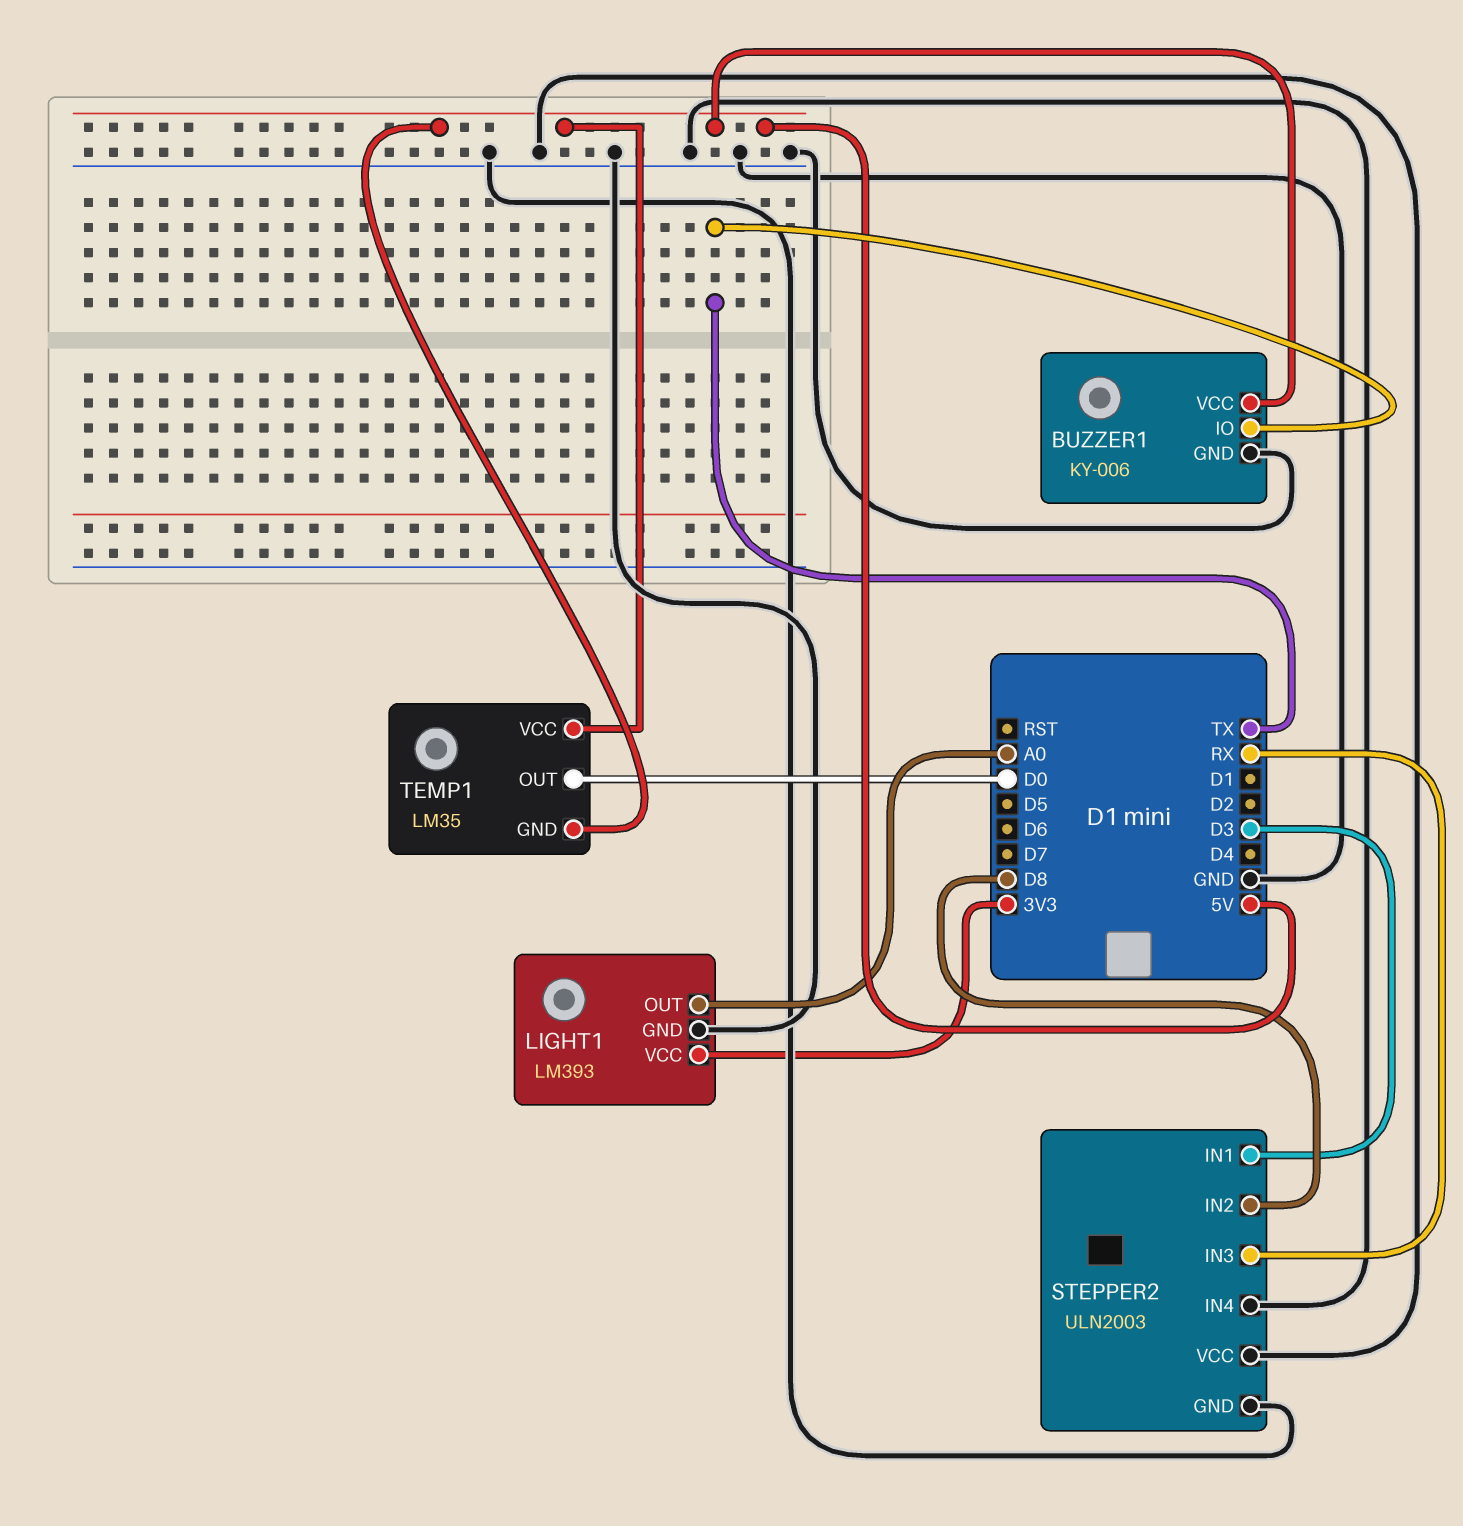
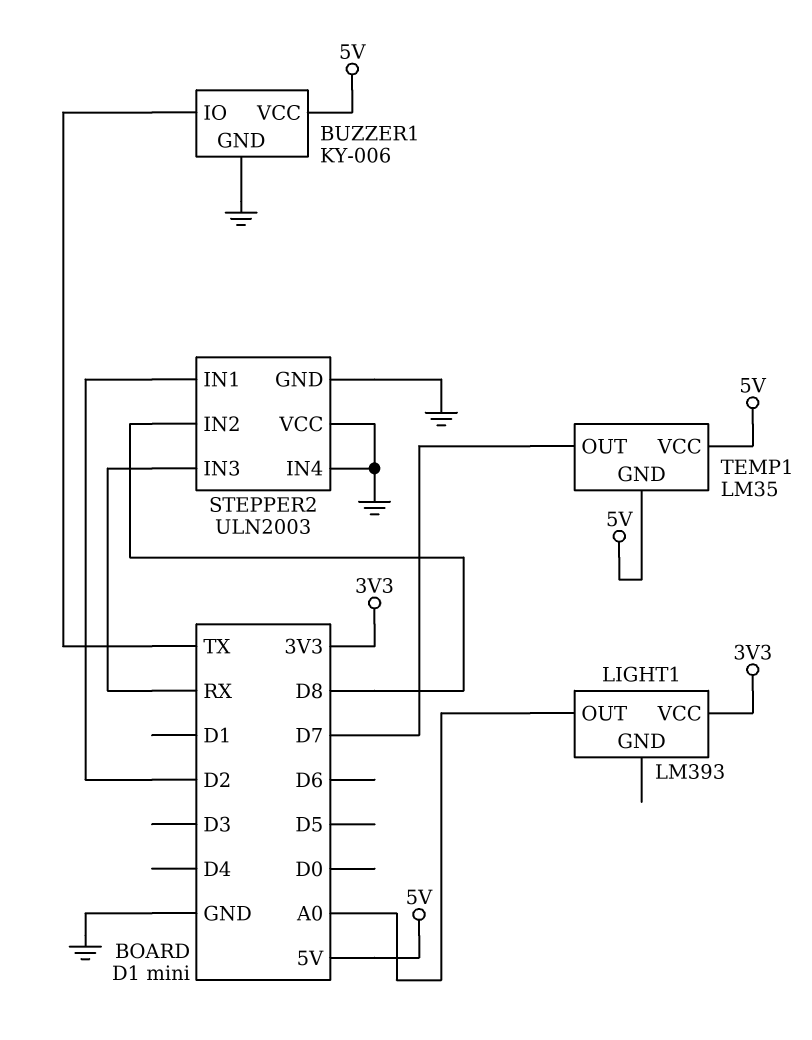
LIGHT1 pin GND: GND -> none
STEPPER2 pin IN1: D3 -> D2
TEMP1 pin OUT: D0 -> D7

